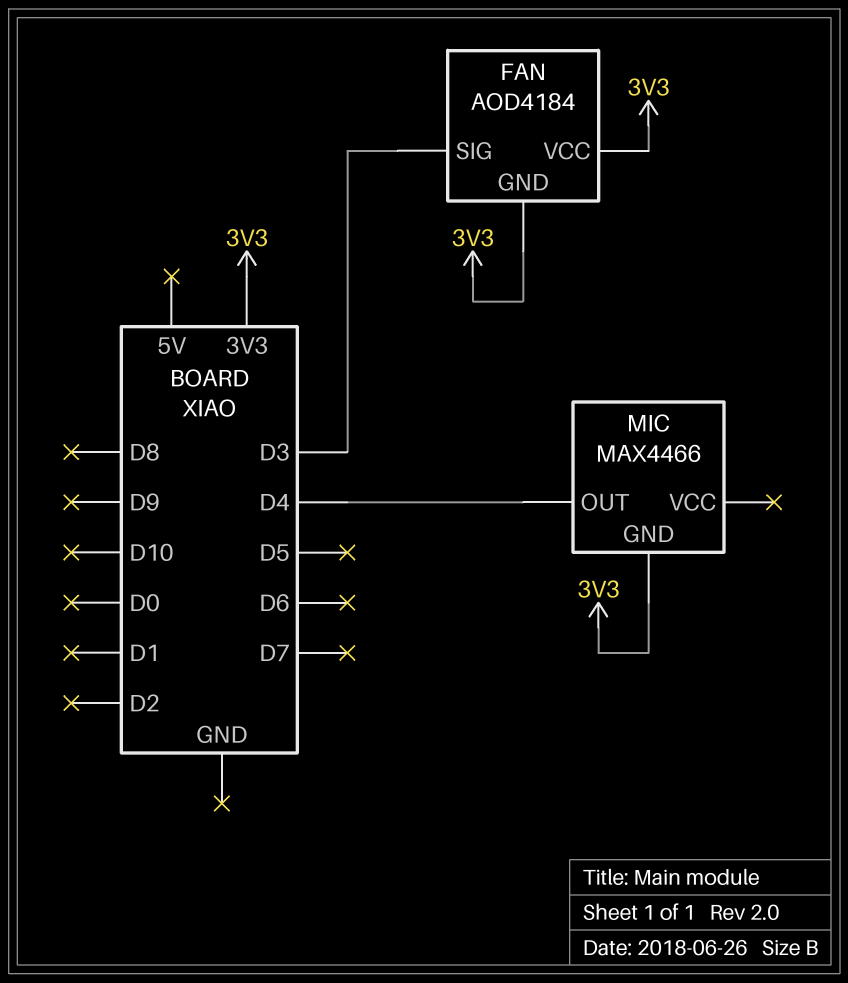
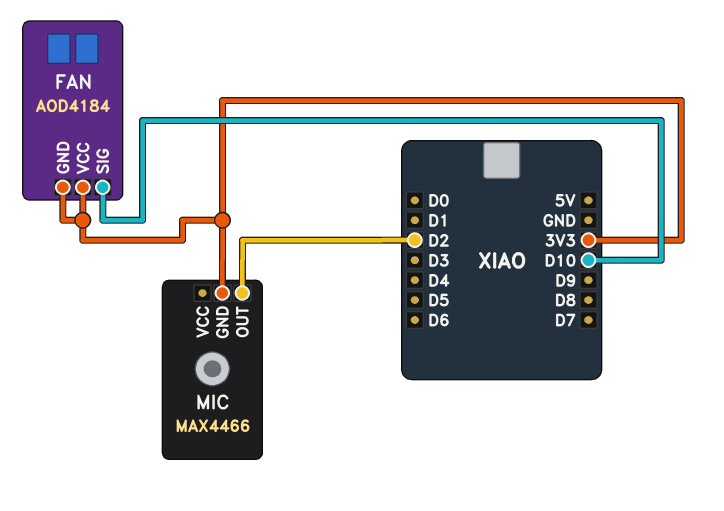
FAN pin SIG: D3 -> D10
MIC pin OUT: D4 -> D2

